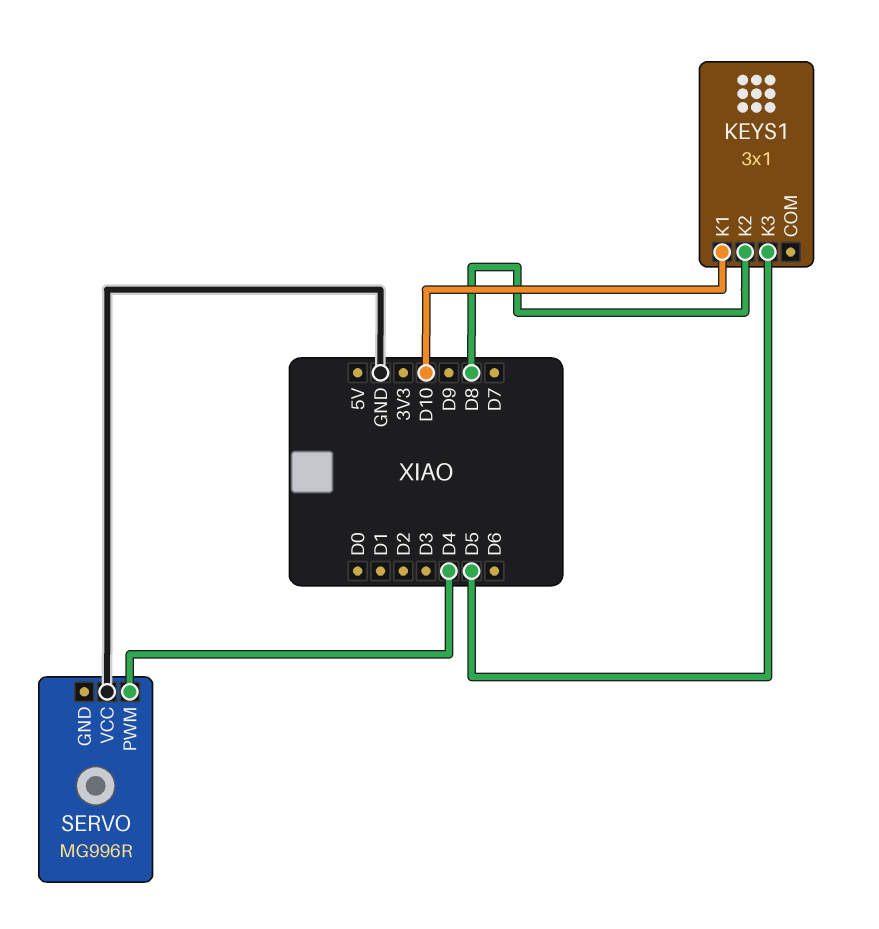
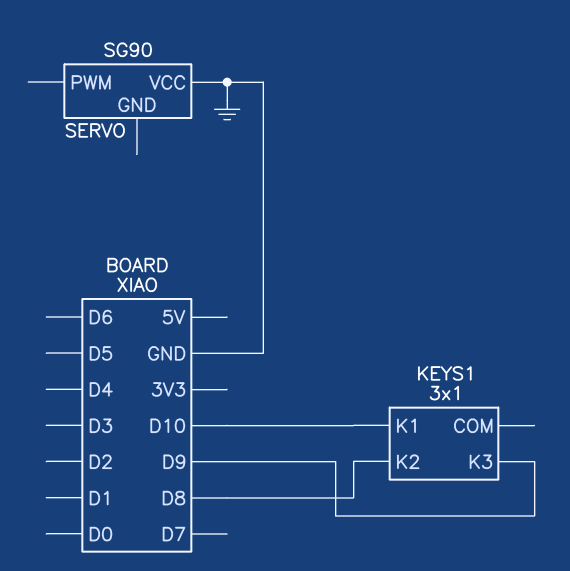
KEYS1 pin K3: D5 -> D9
SERVO: MG996R -> SG90
SERVO pin PWM: D4 -> none

